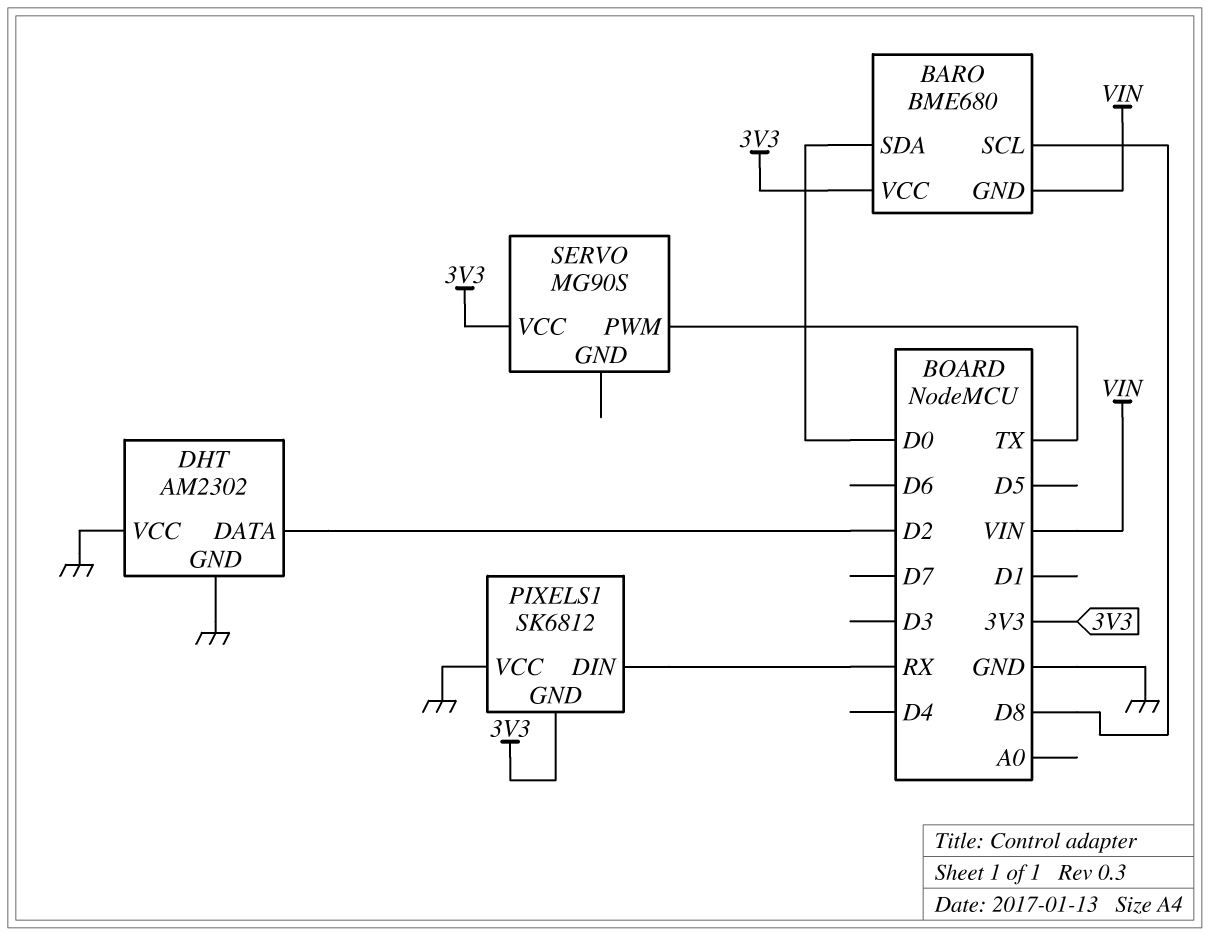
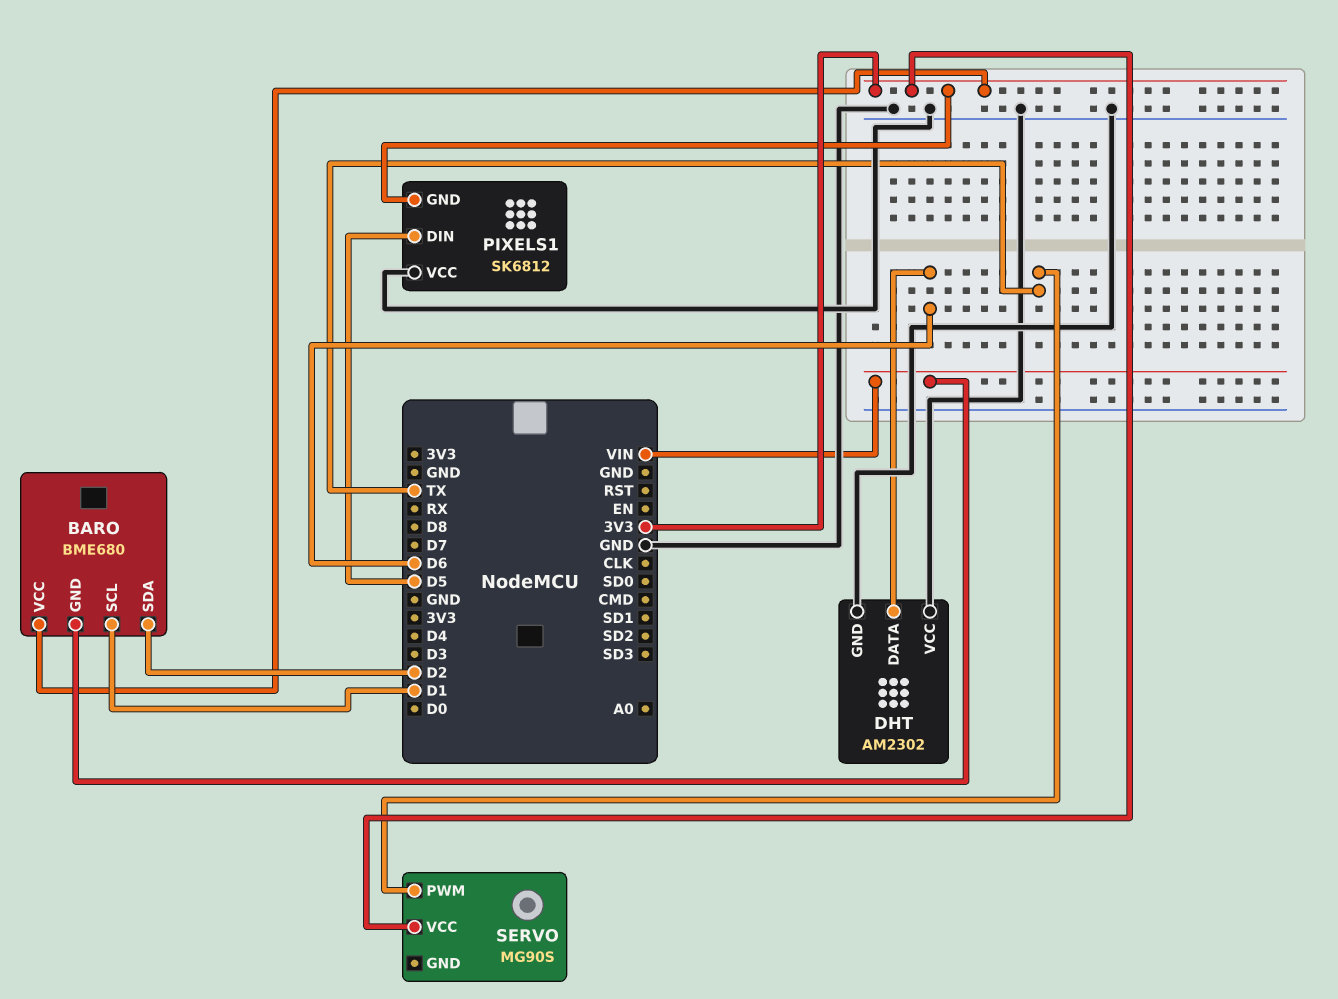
BARO pin SCL: D8 -> D1
BARO pin SDA: D0 -> D2
DHT pin DATA: D2 -> D6
PIXELS1 pin DIN: RX -> D5

